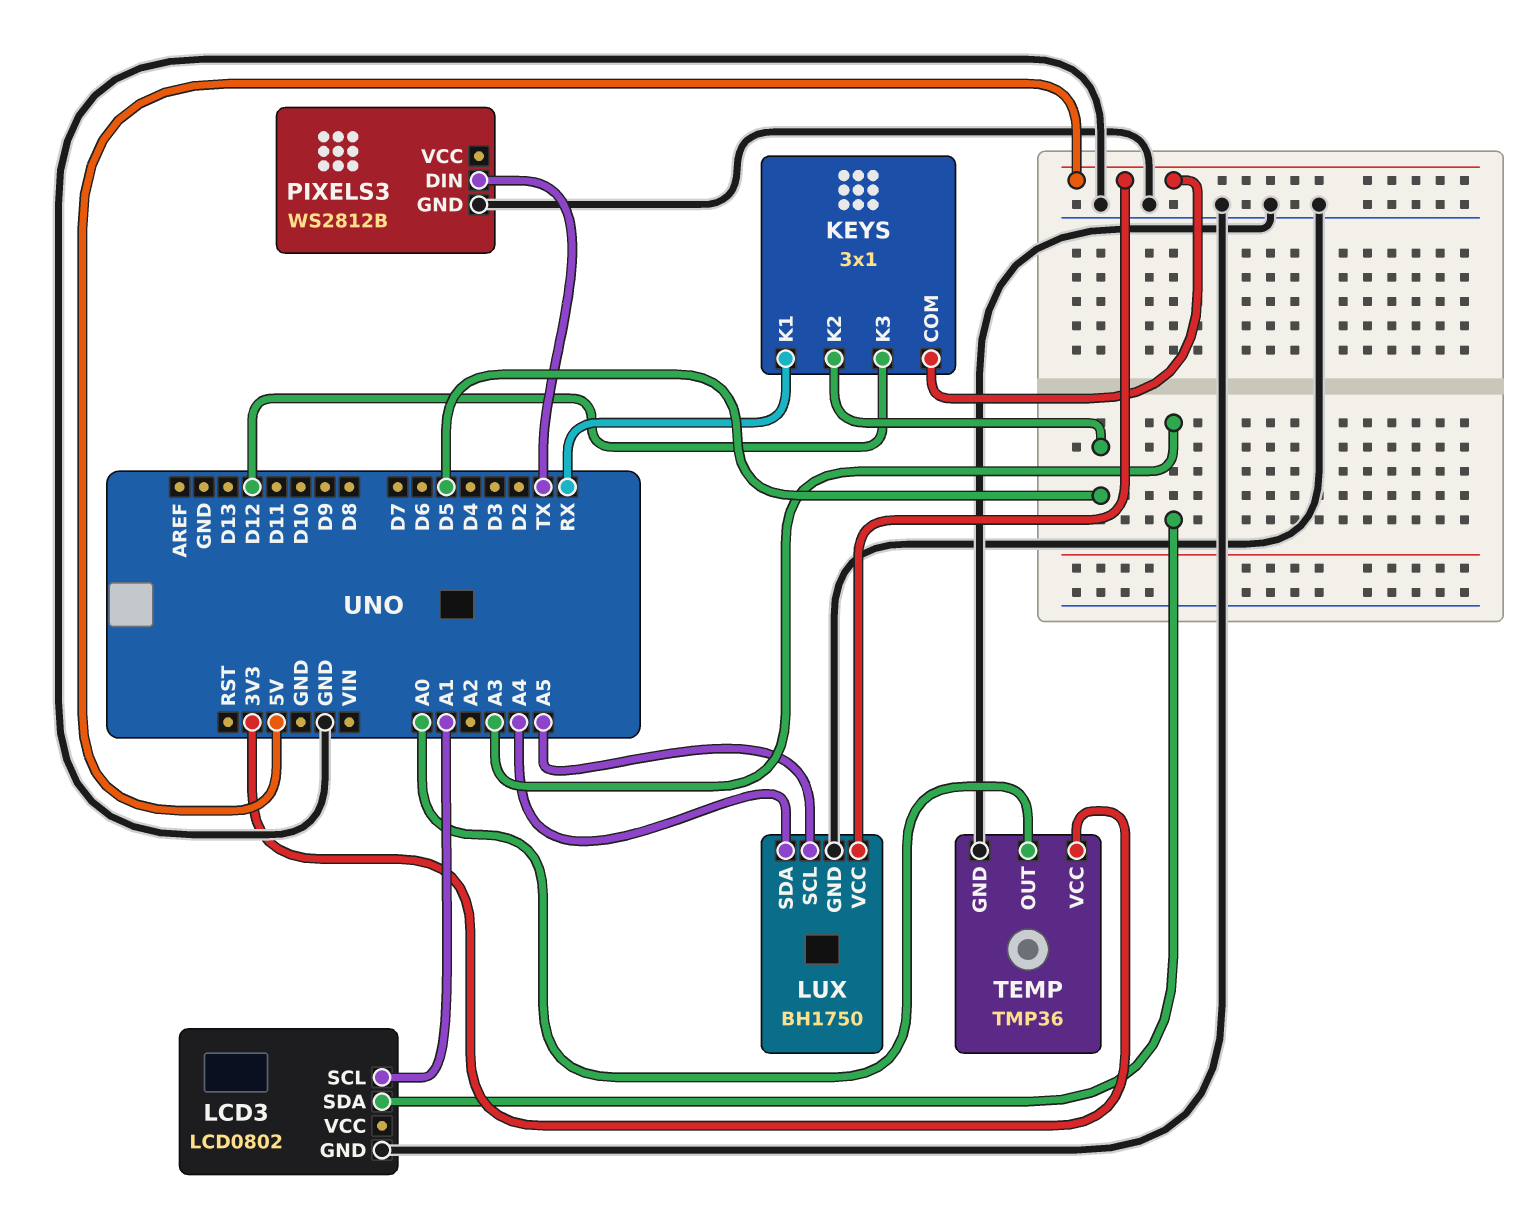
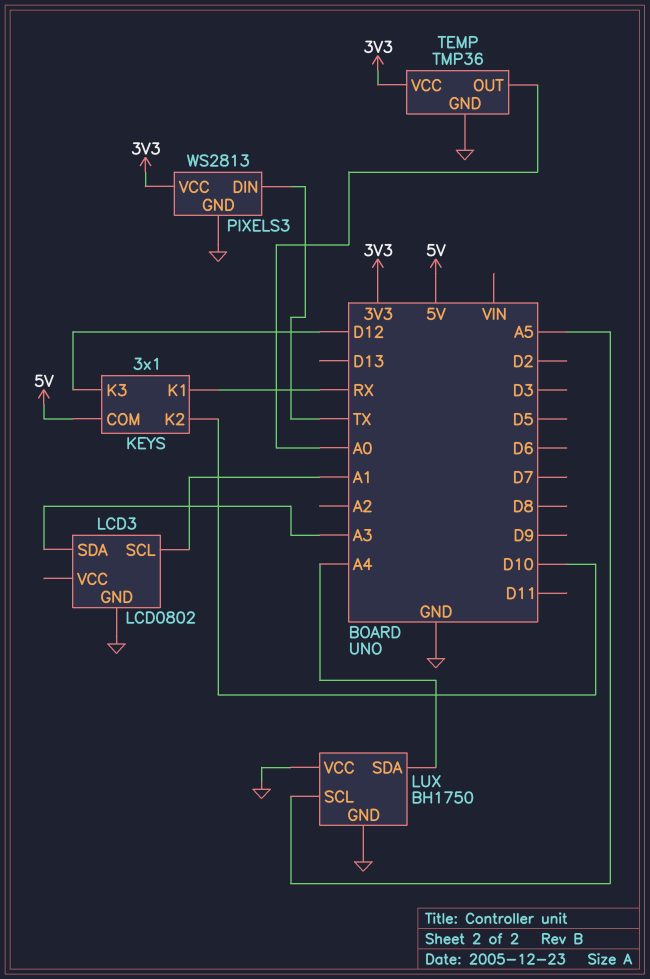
KEYS pin K2: D5 -> D10
LUX pin VCC: 5V -> GND
PIXELS3: WS2812B -> WS2813
PIXELS3 pin VCC: none -> 3V3

